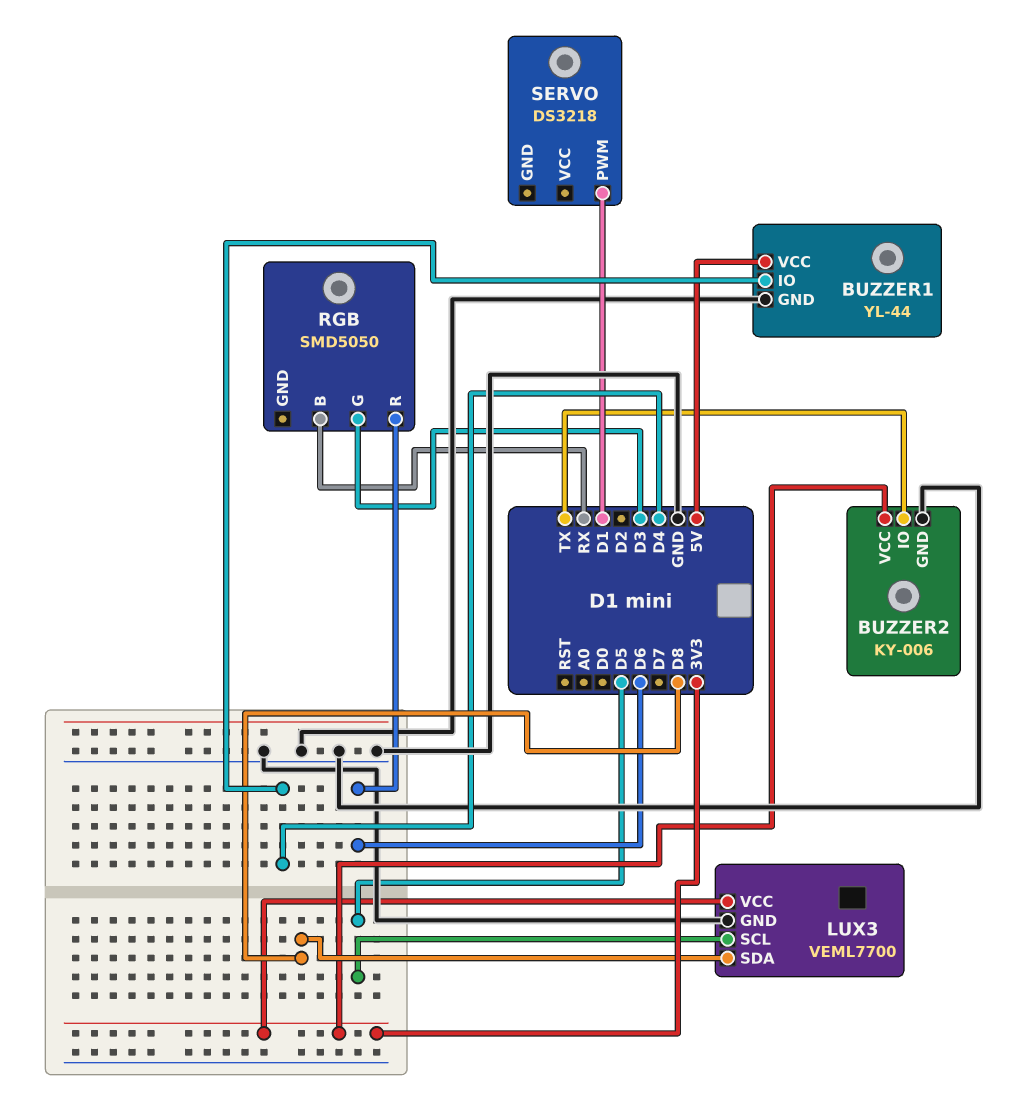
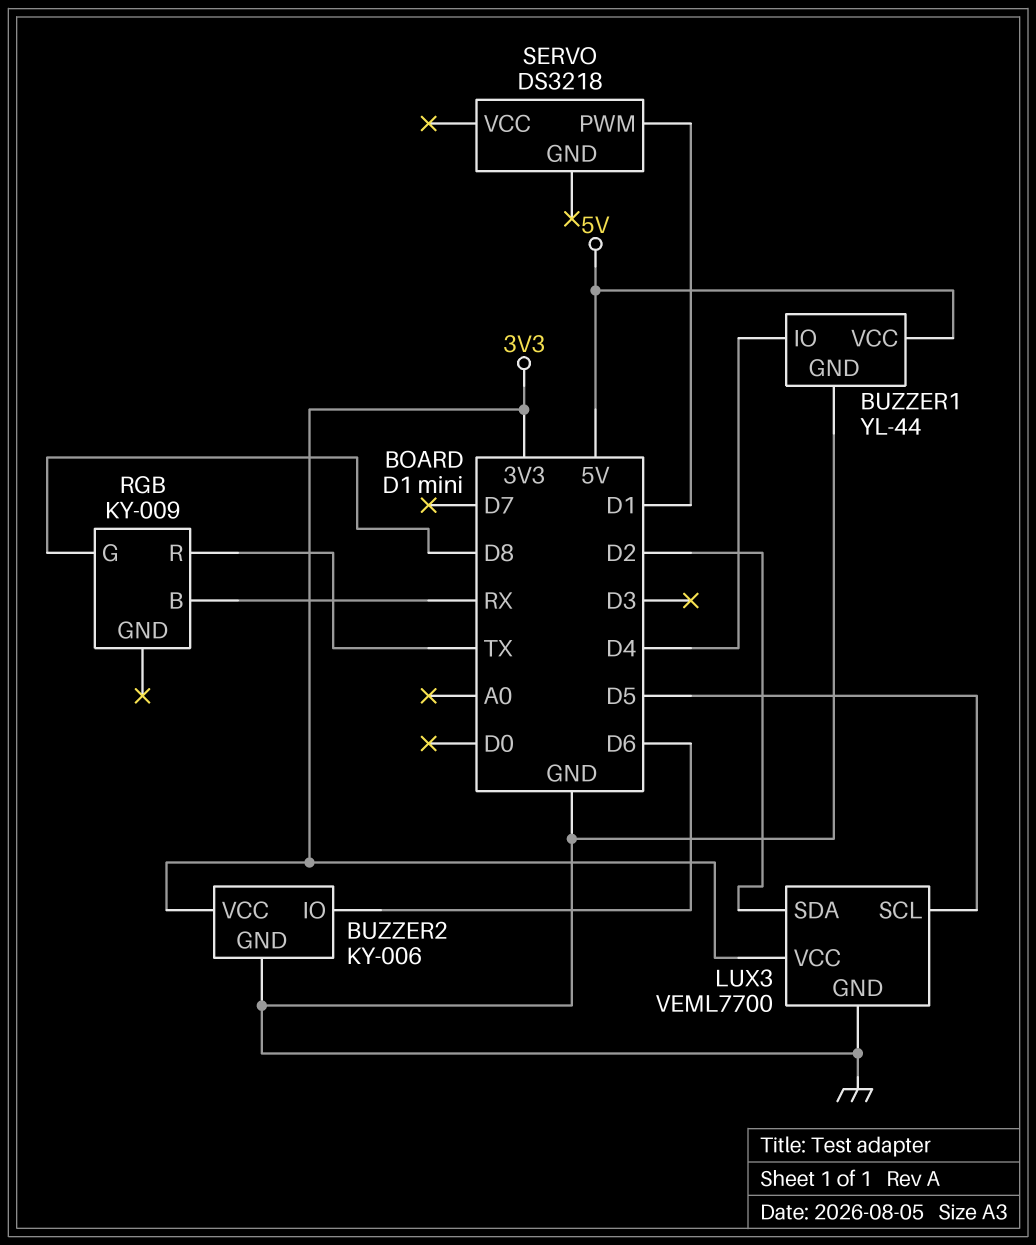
BUZZER2 pin IO: TX -> D6
LUX3 pin SDA: D8 -> D2
RGB: SMD5050 -> KY-009
RGB pin G: D3 -> D8
RGB pin R: D6 -> TX

